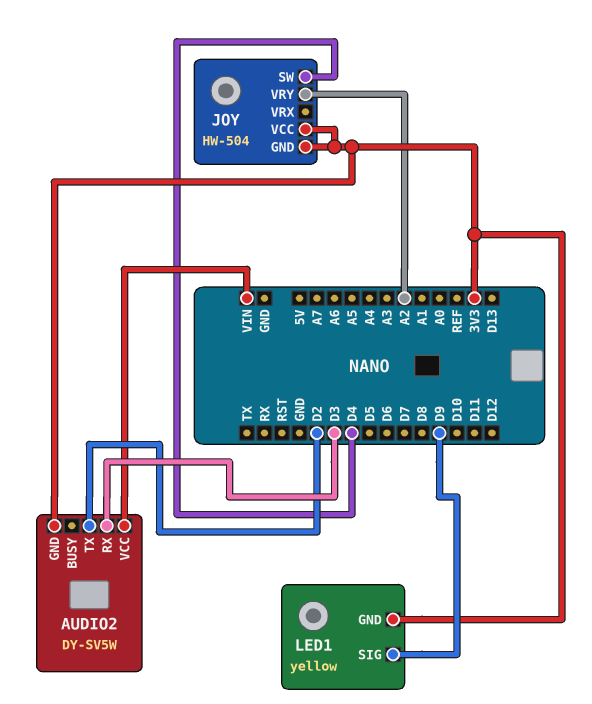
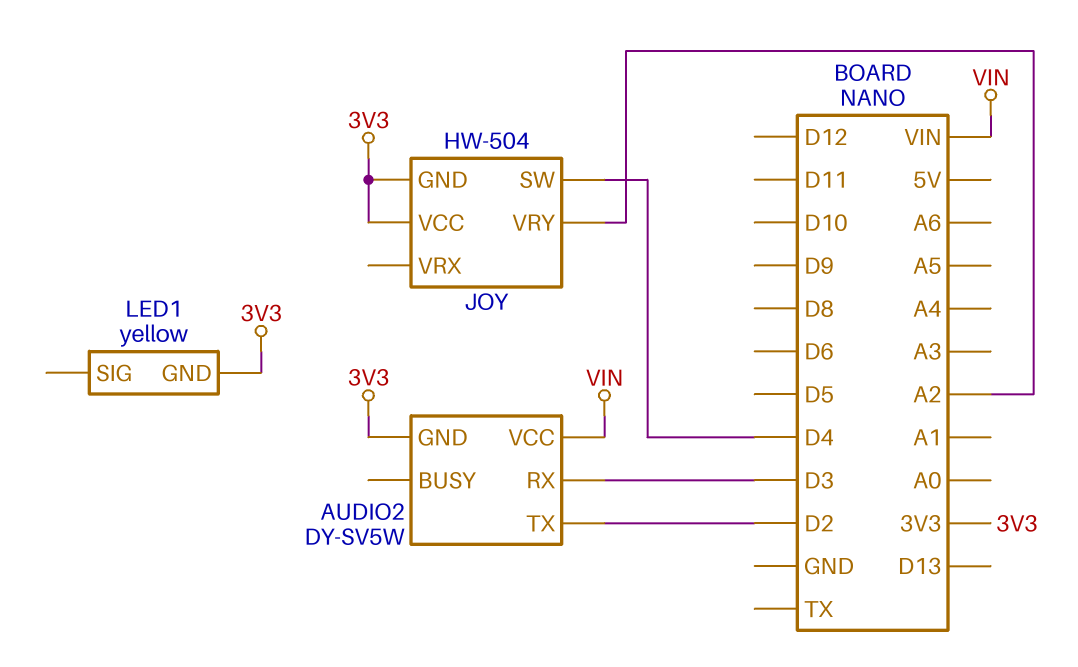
LED1 pin SIG: D9 -> none

